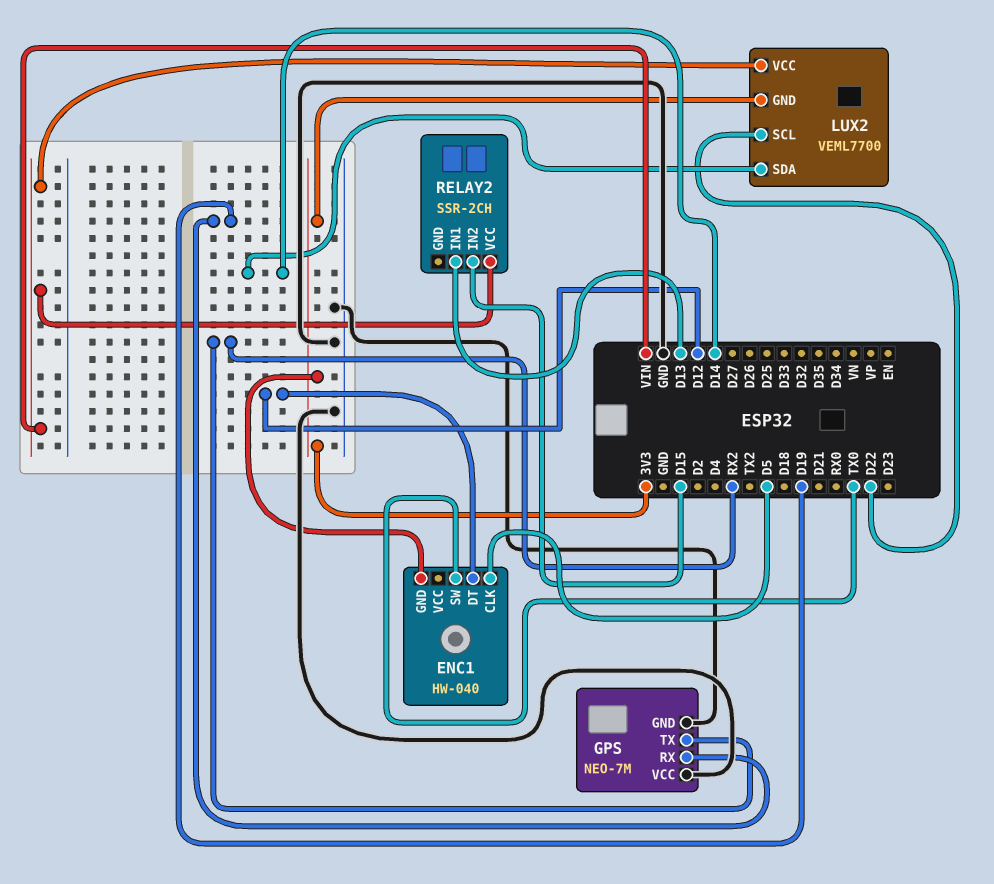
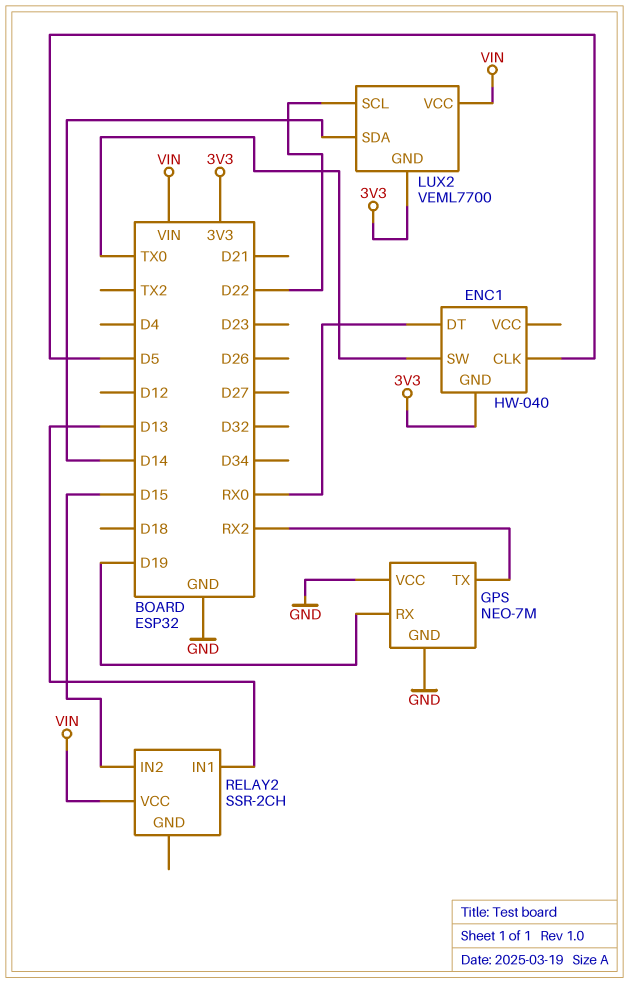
ENC1 pin DT: D12 -> RX0

